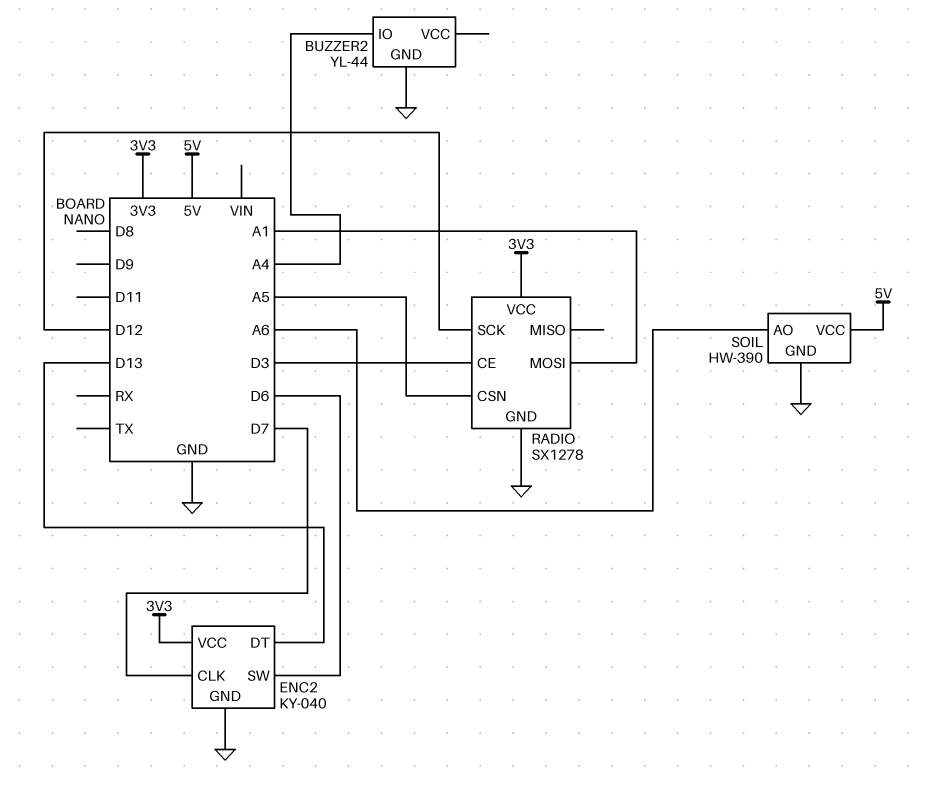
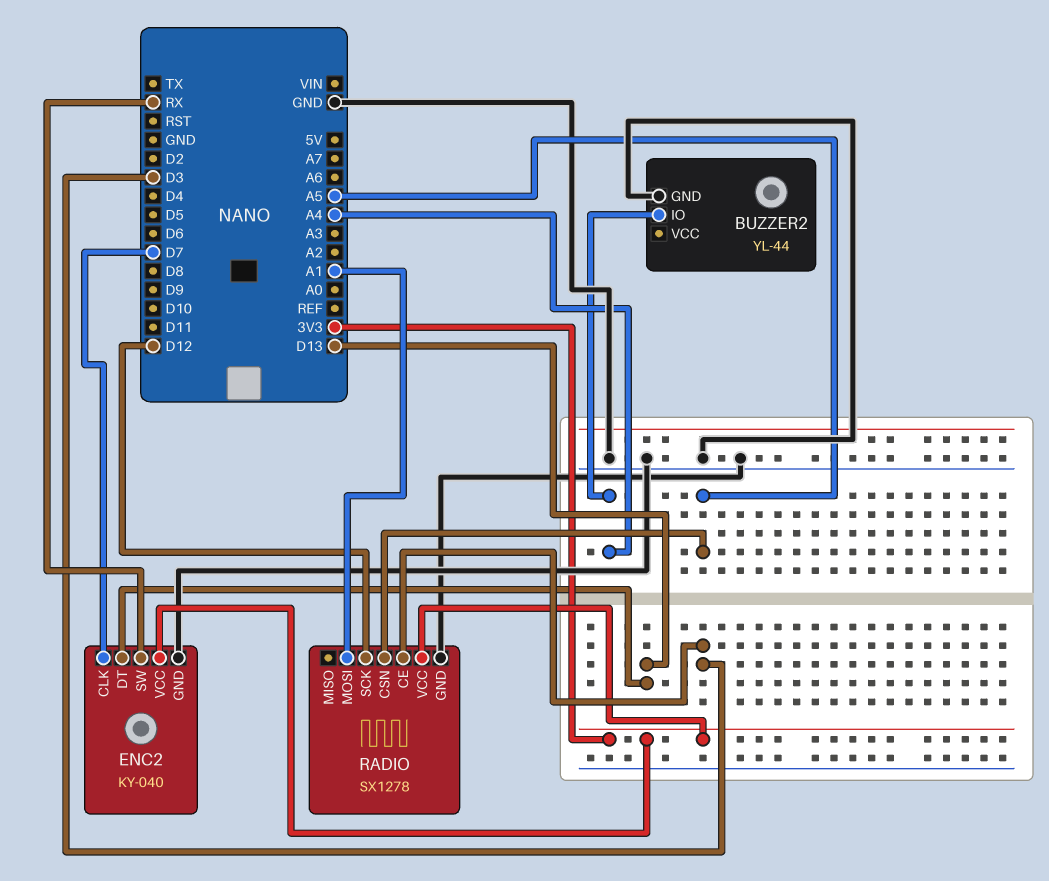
ENC2 pin SW: D6 -> RX
SOIL: HW-390 -> none
SOIL pin AO: A6 -> none
SOIL pin GND: GND -> none
SOIL pin VCC: 5V -> none

